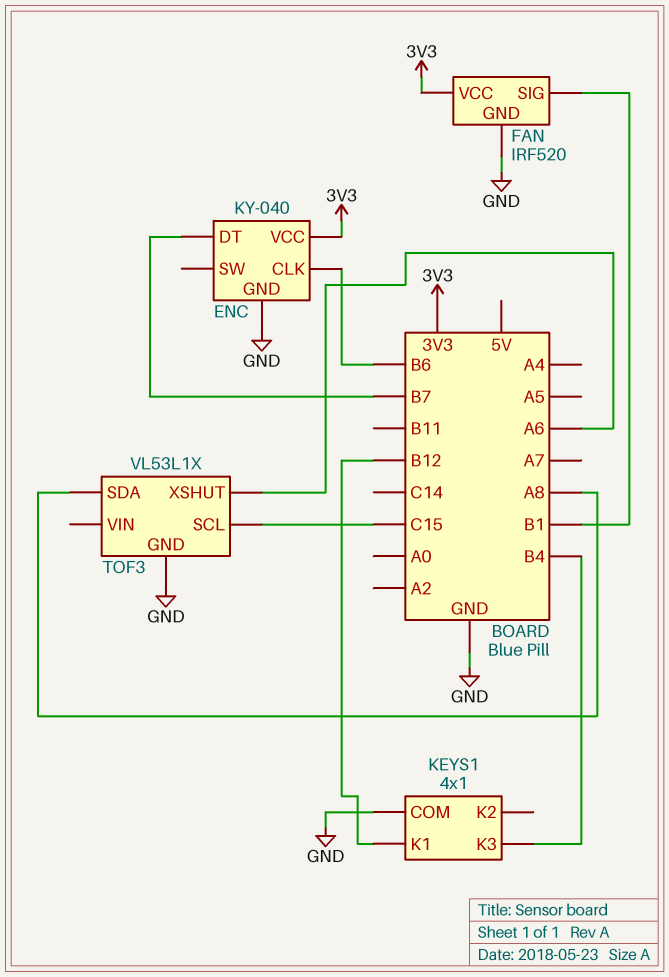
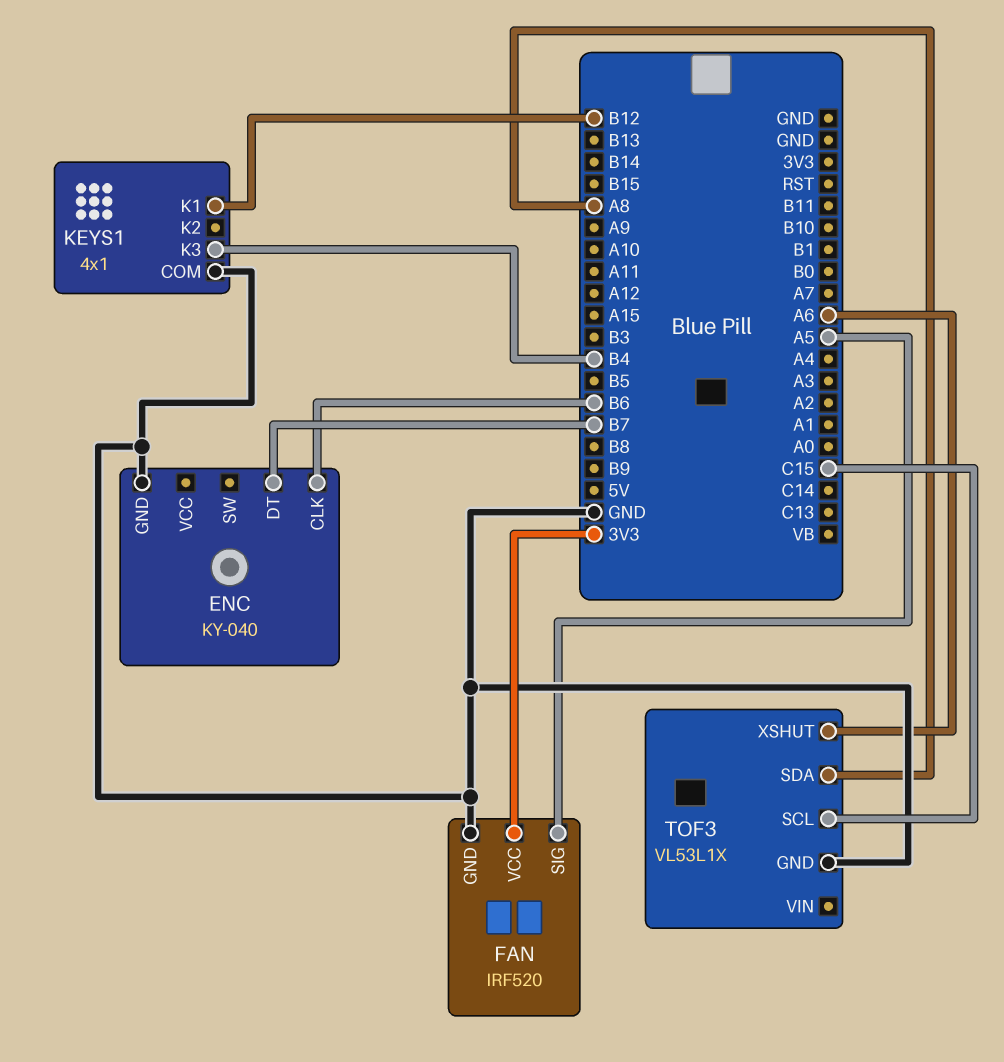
ENC pin VCC: 3V3 -> none
FAN pin SIG: B1 -> A5

